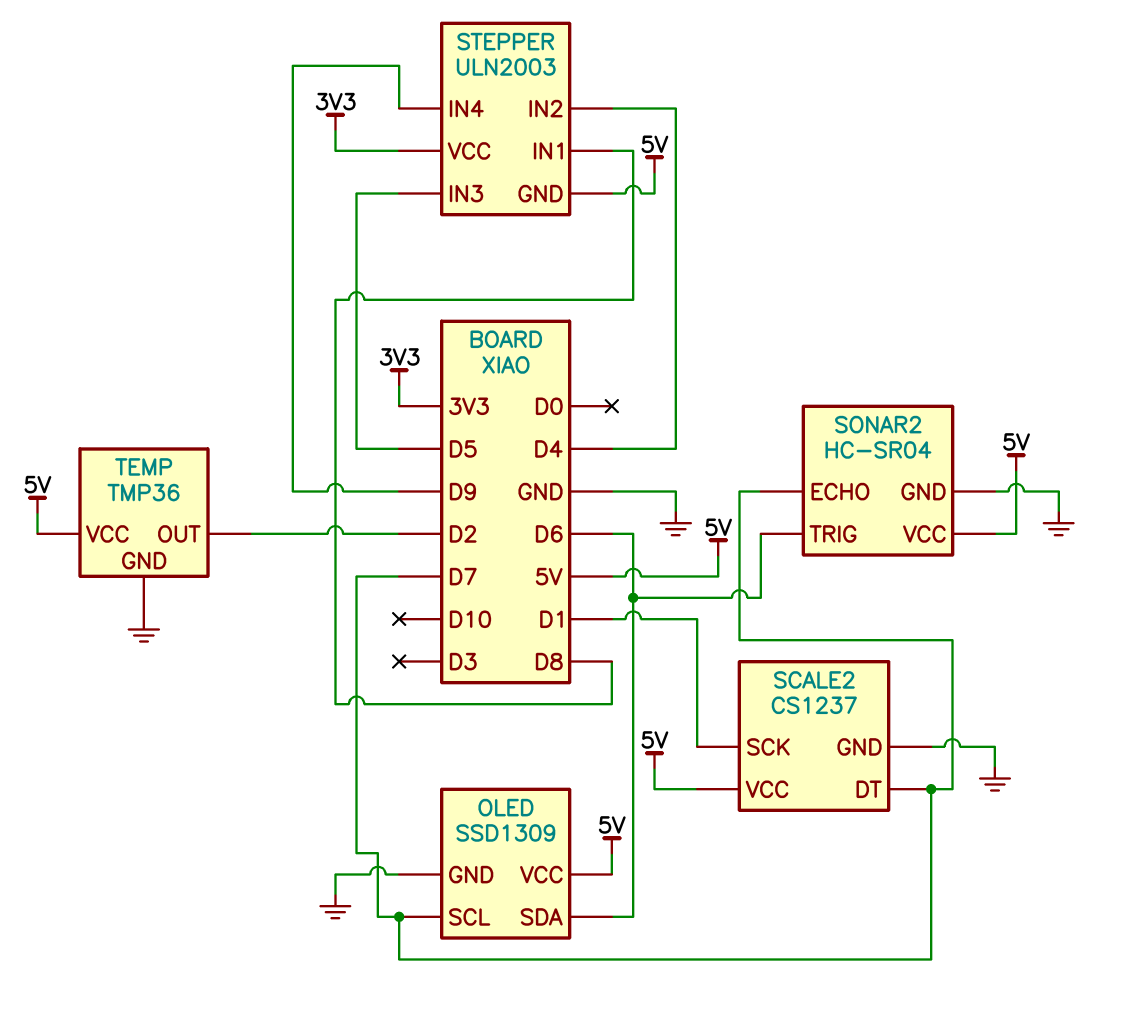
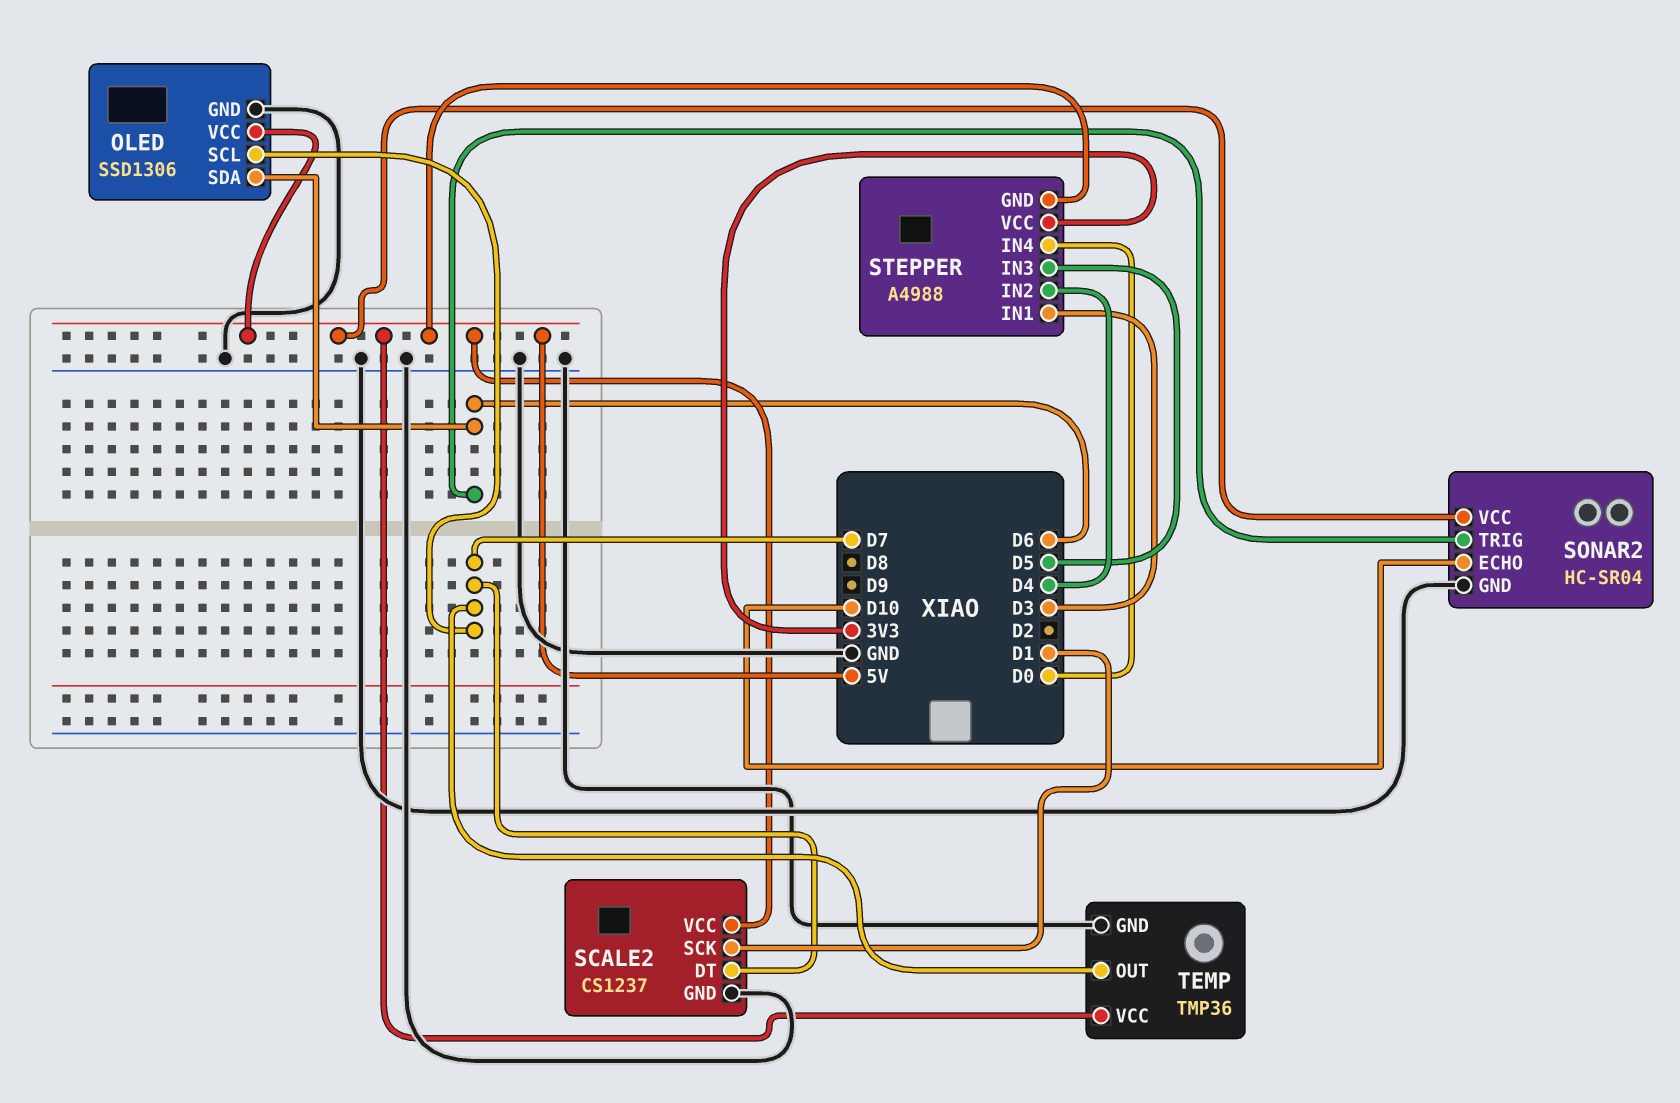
OLED: SSD1309 -> SSD1306
SONAR2 pin ECHO: D7 -> D10
STEPPER: ULN2003 -> A4988
STEPPER pin IN1: D8 -> D3
STEPPER pin IN4: D9 -> D0
TEMP pin OUT: D2 -> D7

